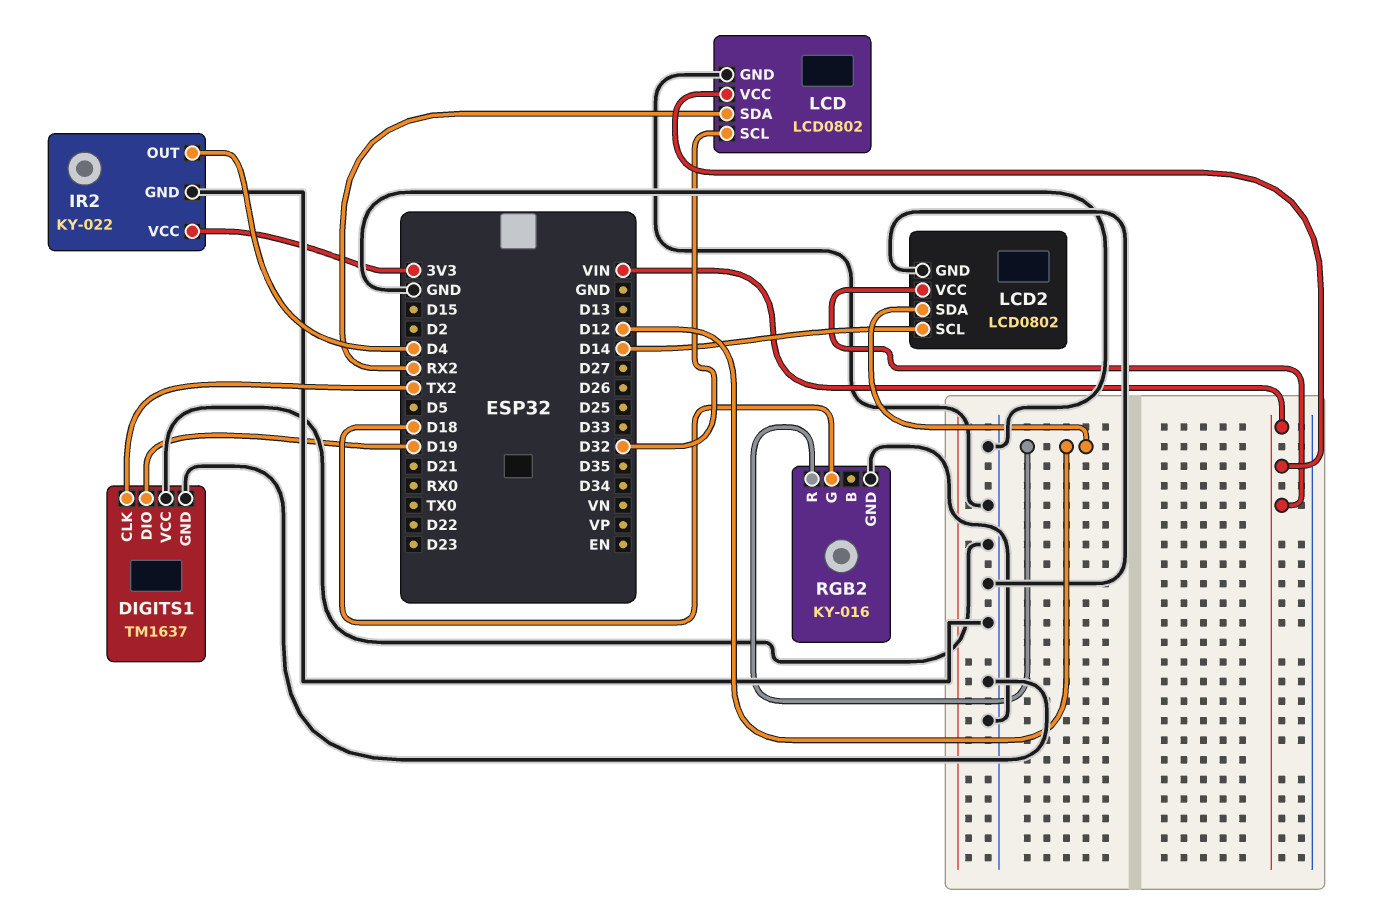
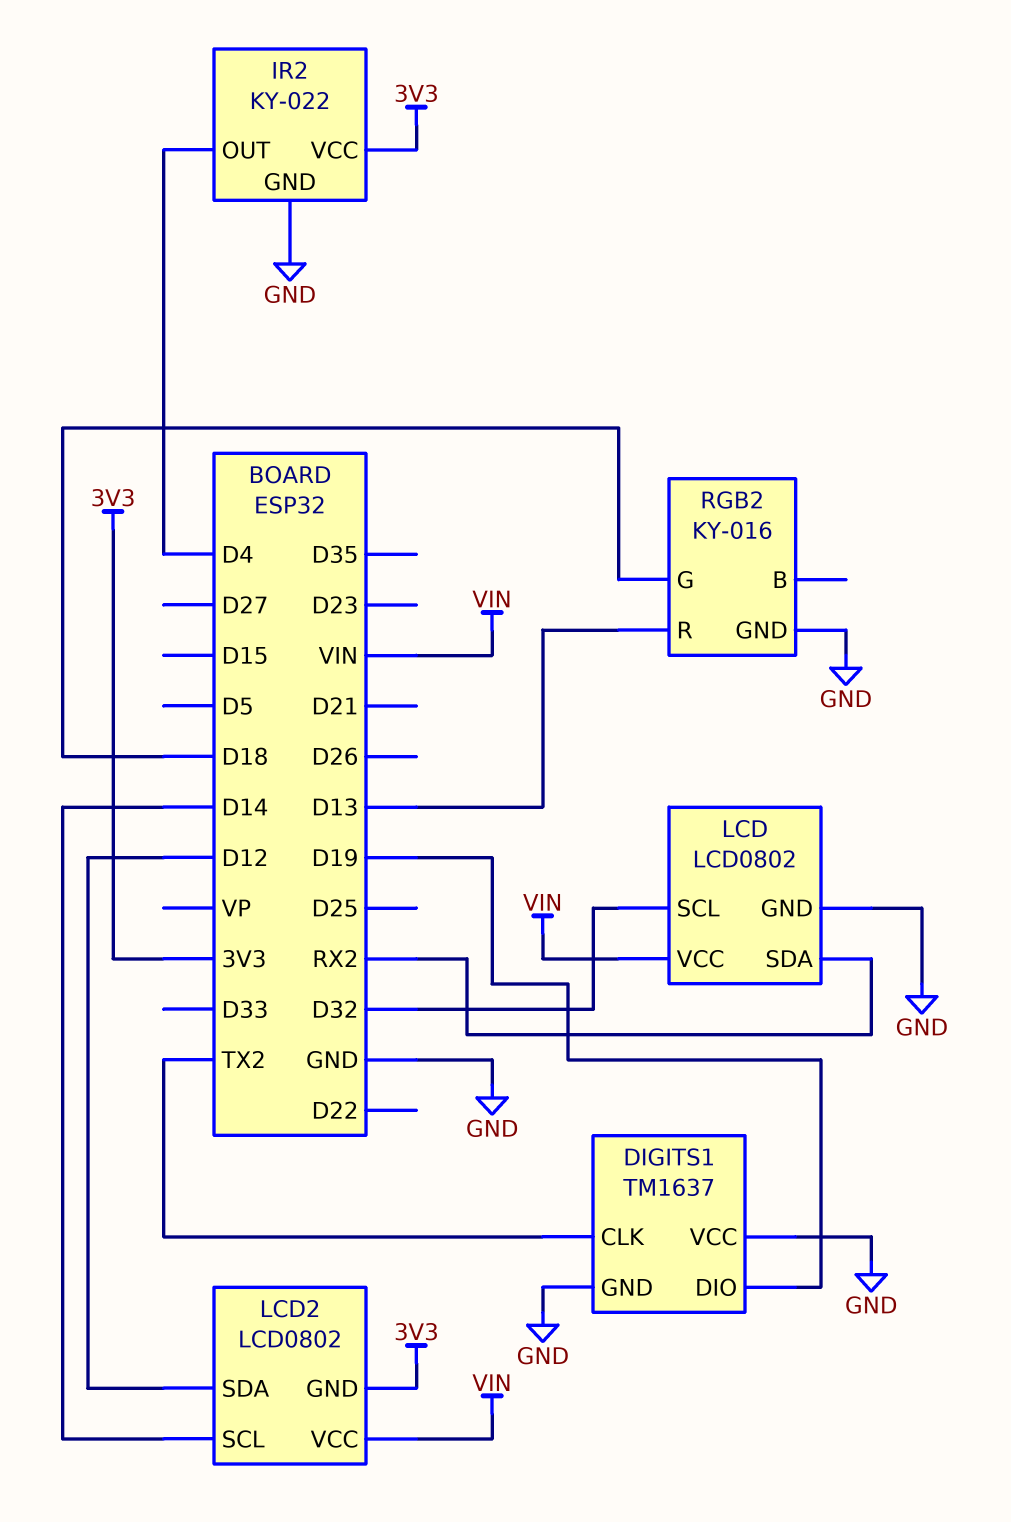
LCD2 pin GND: GND -> 3V3
RGB2 pin R: D12 -> D13

